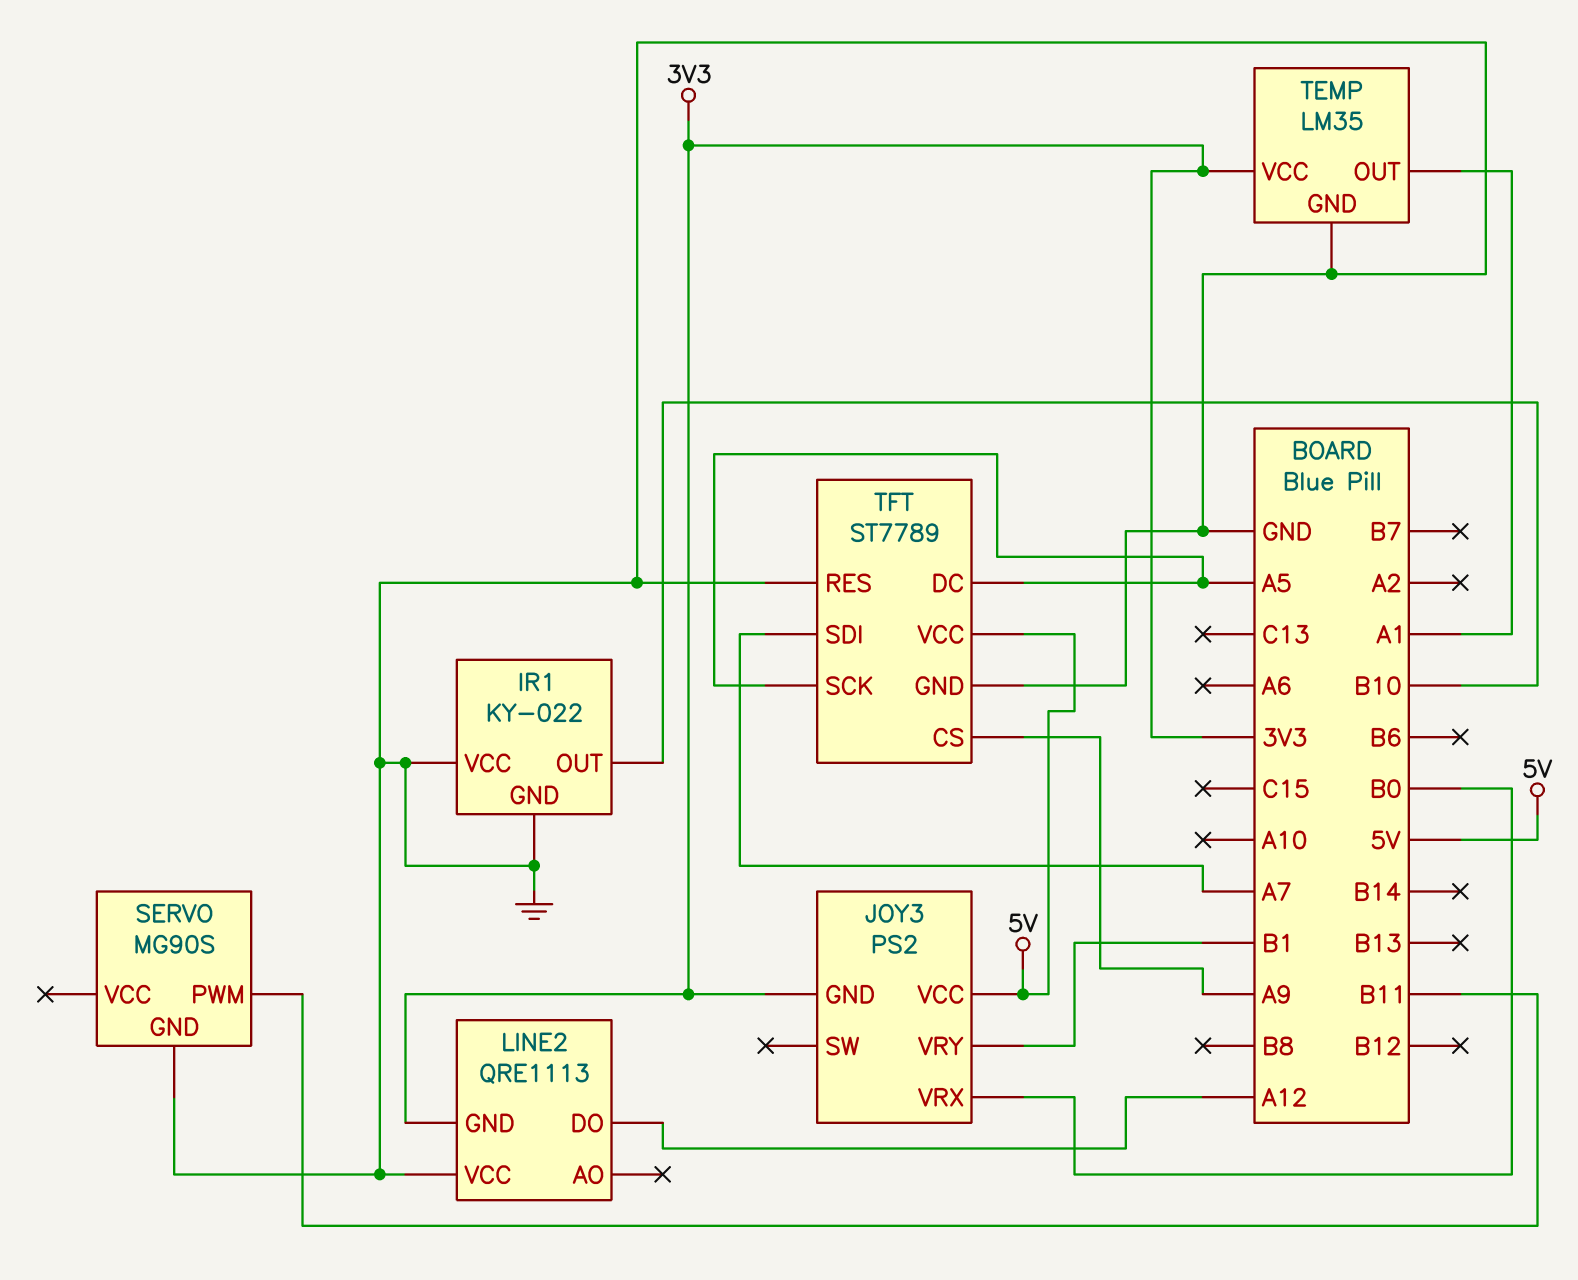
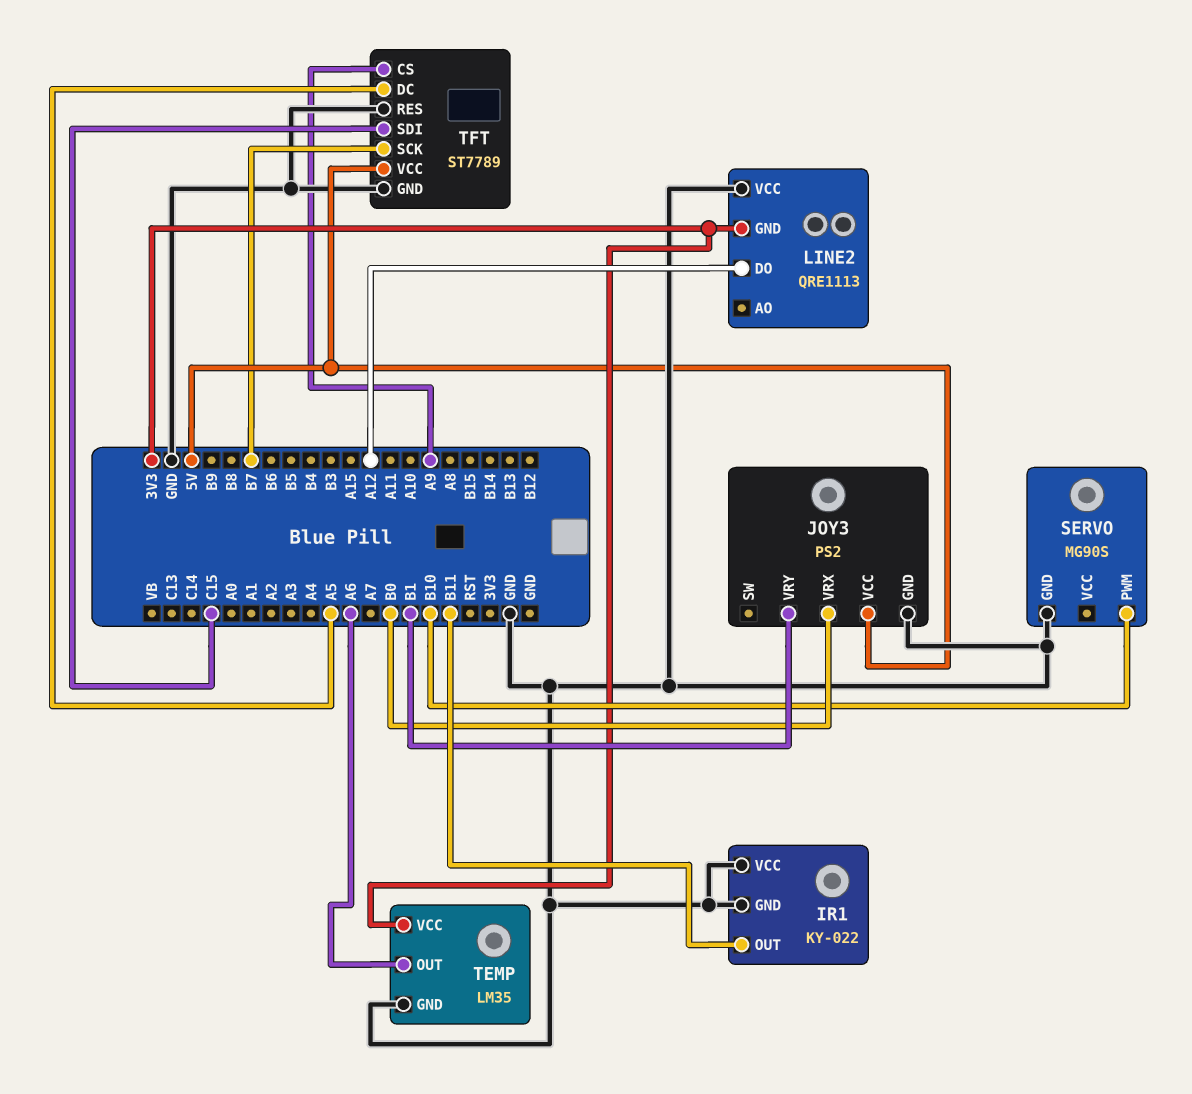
IR1 pin OUT: B10 -> B11
JOY3 pin GND: 3V3 -> GND
SERVO pin PWM: B11 -> B10
TEMP pin OUT: A1 -> A6
TFT pin SCK: A5 -> B7
TFT pin SDI: A7 -> C15

